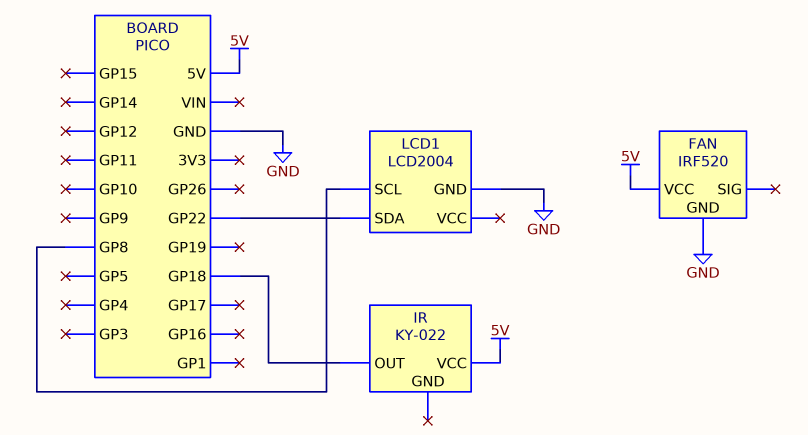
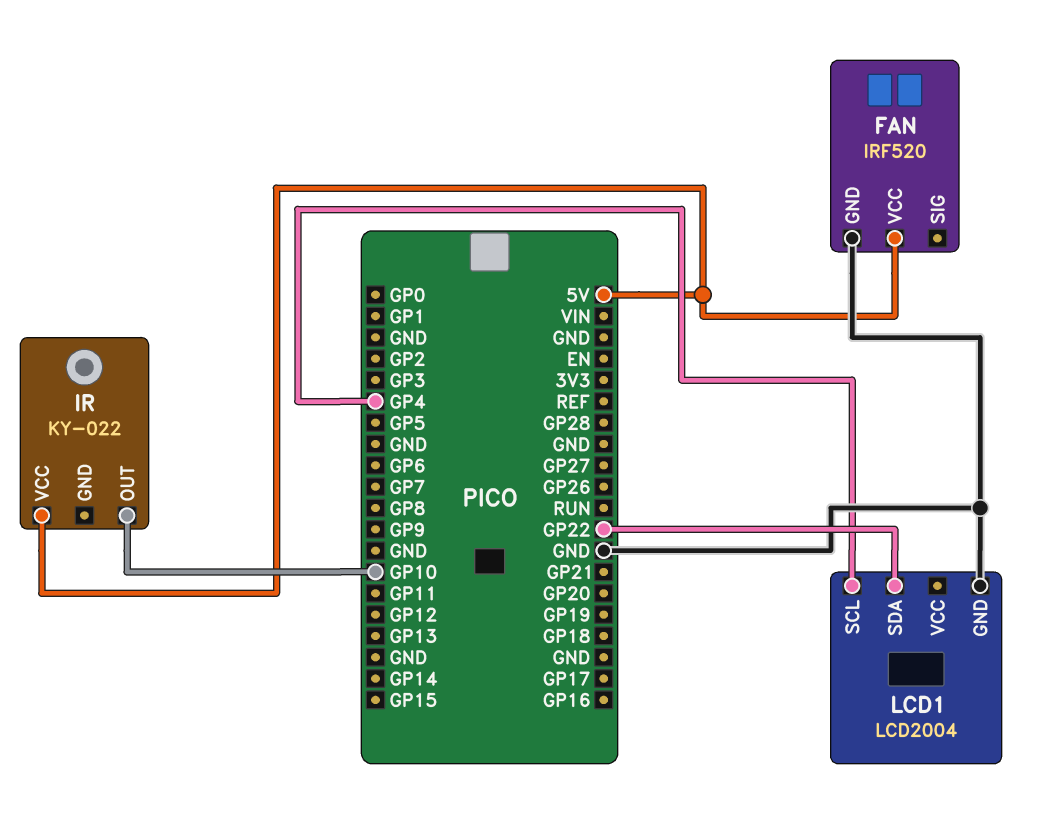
IR pin OUT: GP18 -> GP10
LCD1 pin SCL: GP8 -> GP4

